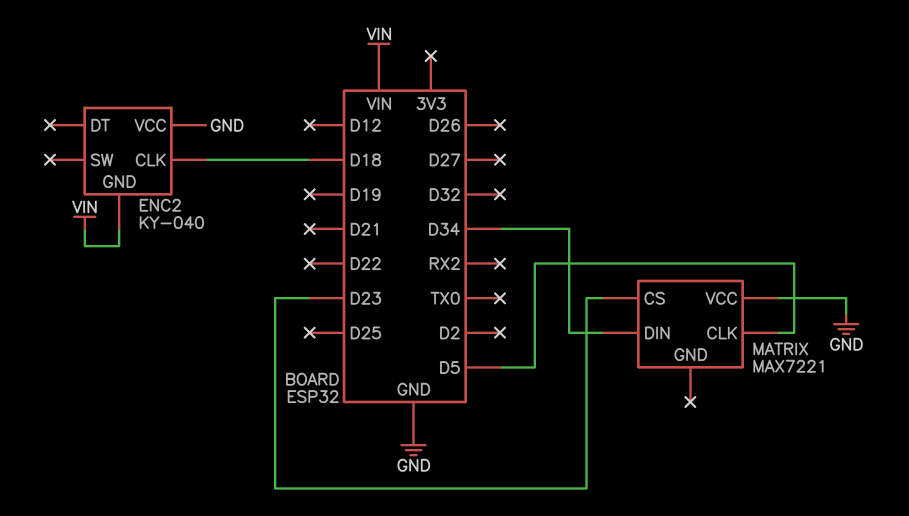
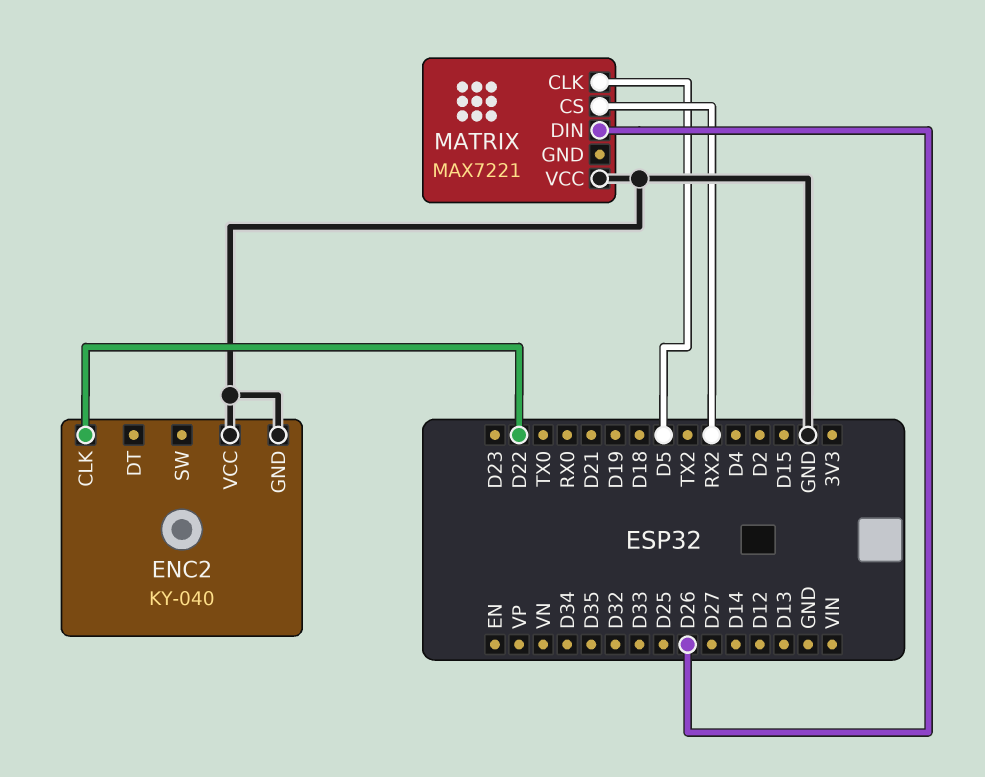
ENC2 pin CLK: D18 -> D22
ENC2 pin GND: VIN -> GND
MATRIX pin CS: D23 -> RX2
MATRIX pin DIN: D34 -> D26

